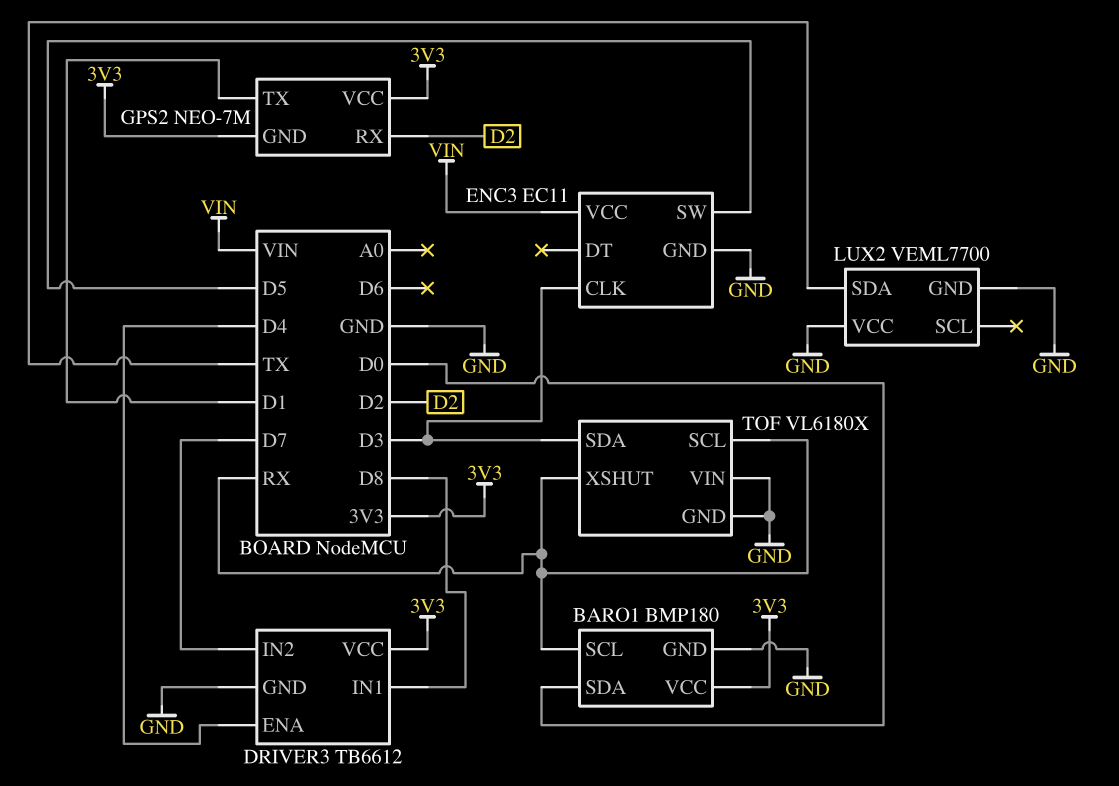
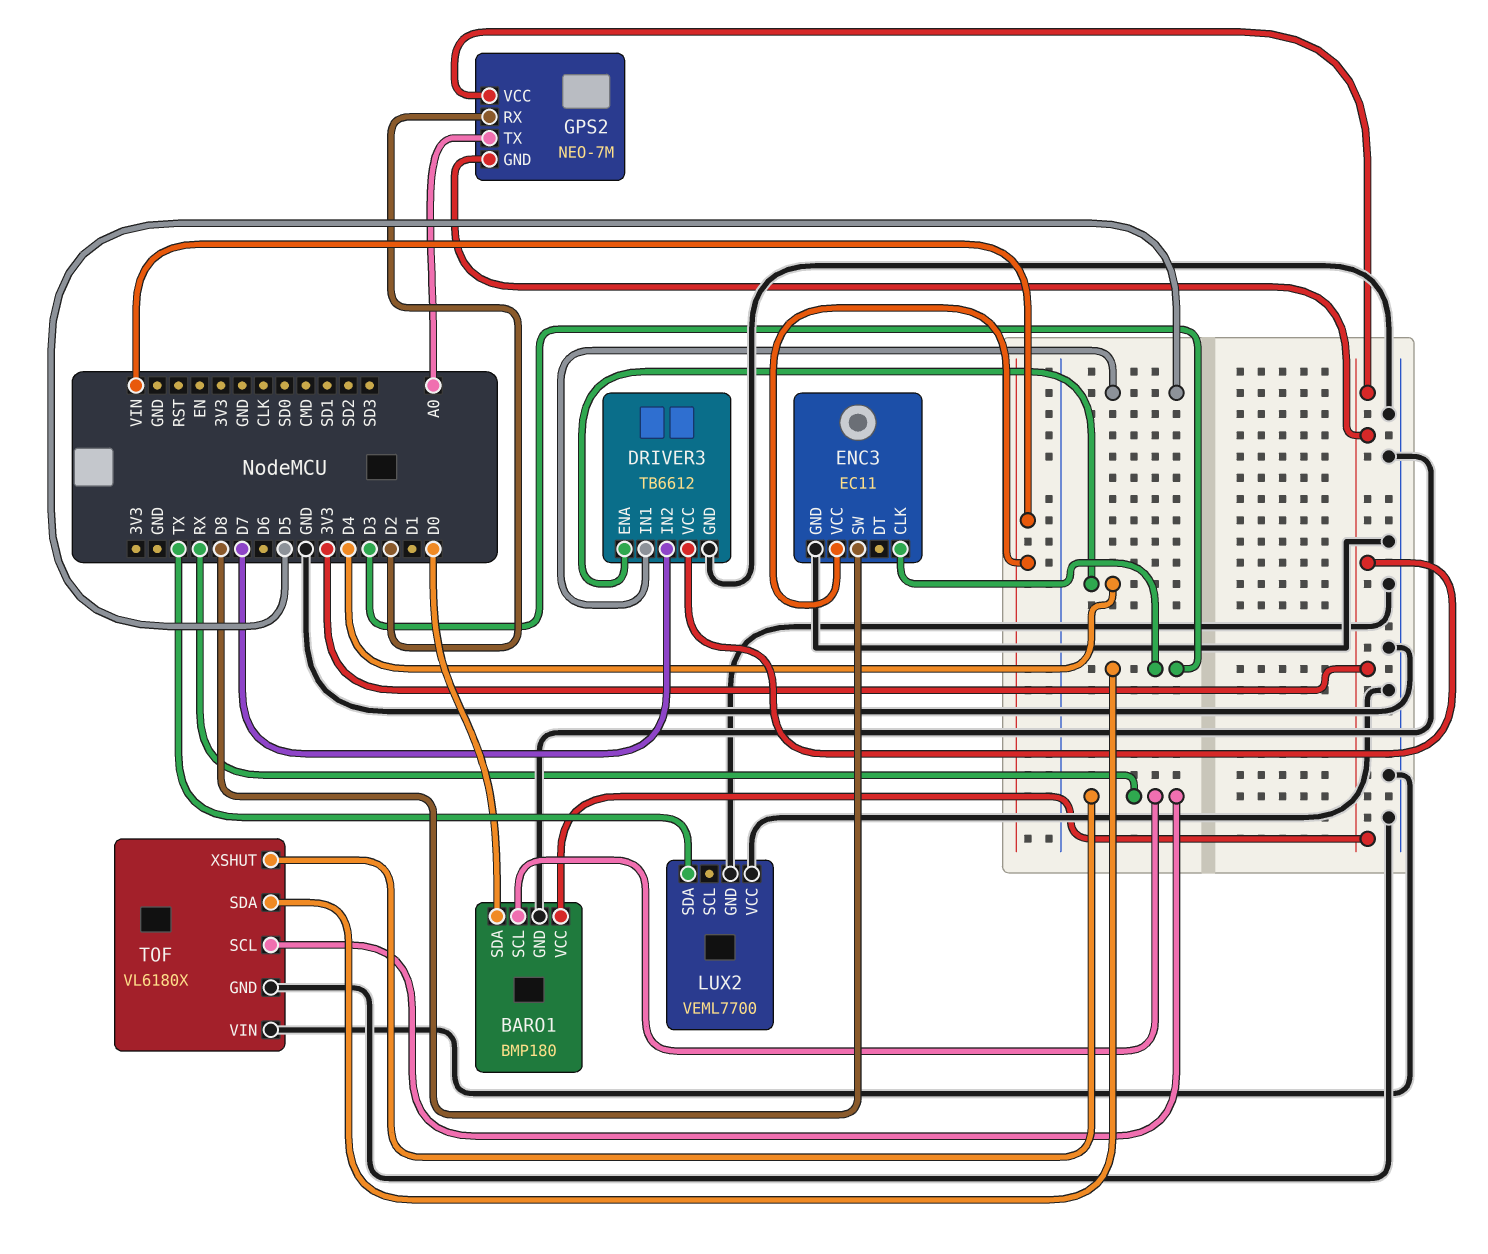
DRIVER3 pin IN1: D8 -> D5
ENC3 pin SW: D5 -> D8
GPS2 pin TX: D1 -> A0

